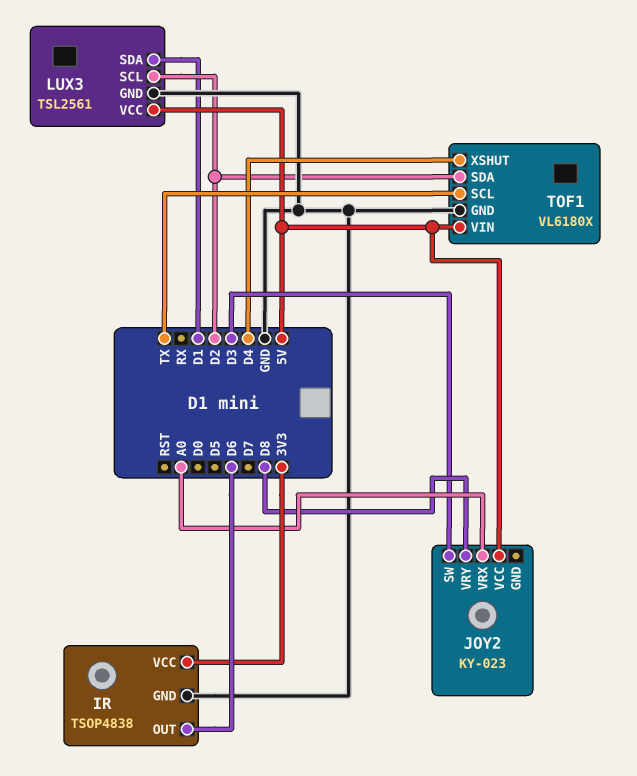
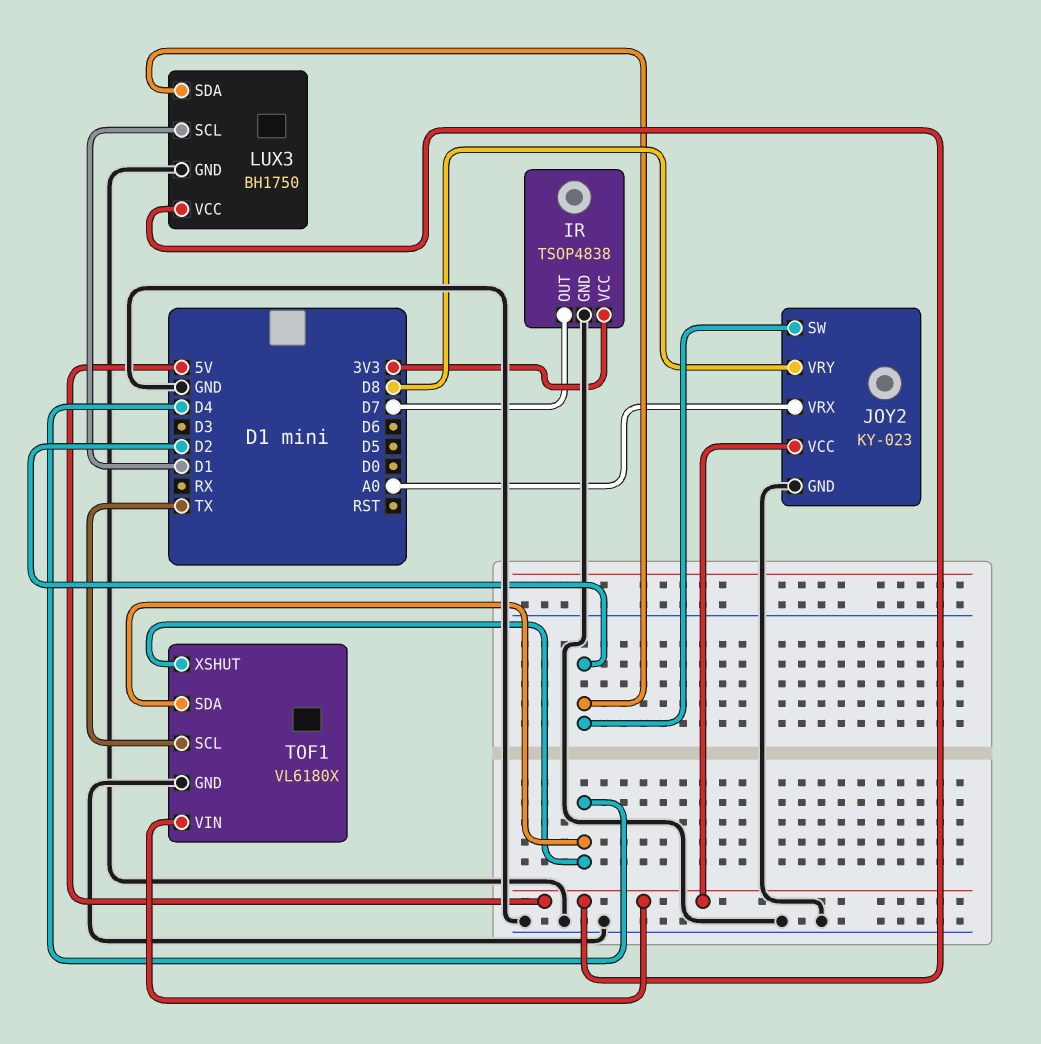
IR pin OUT: D6 -> D7
JOY2 pin GND: none -> GND
JOY2 pin SW: D3 -> D2
LUX3: TSL2561 -> BH1750
LUX3 pin SCL: D2 -> D1
LUX3 pin SDA: D1 -> D2
TOF1 pin SDA: D2 -> D4

